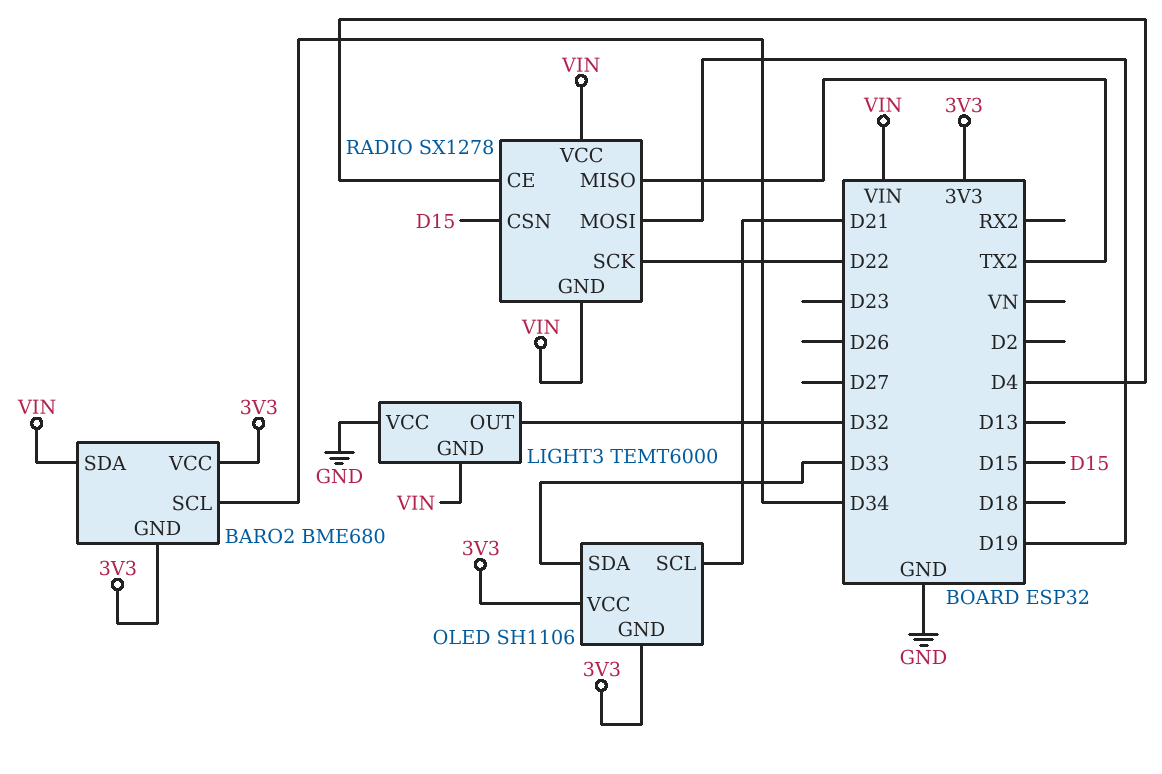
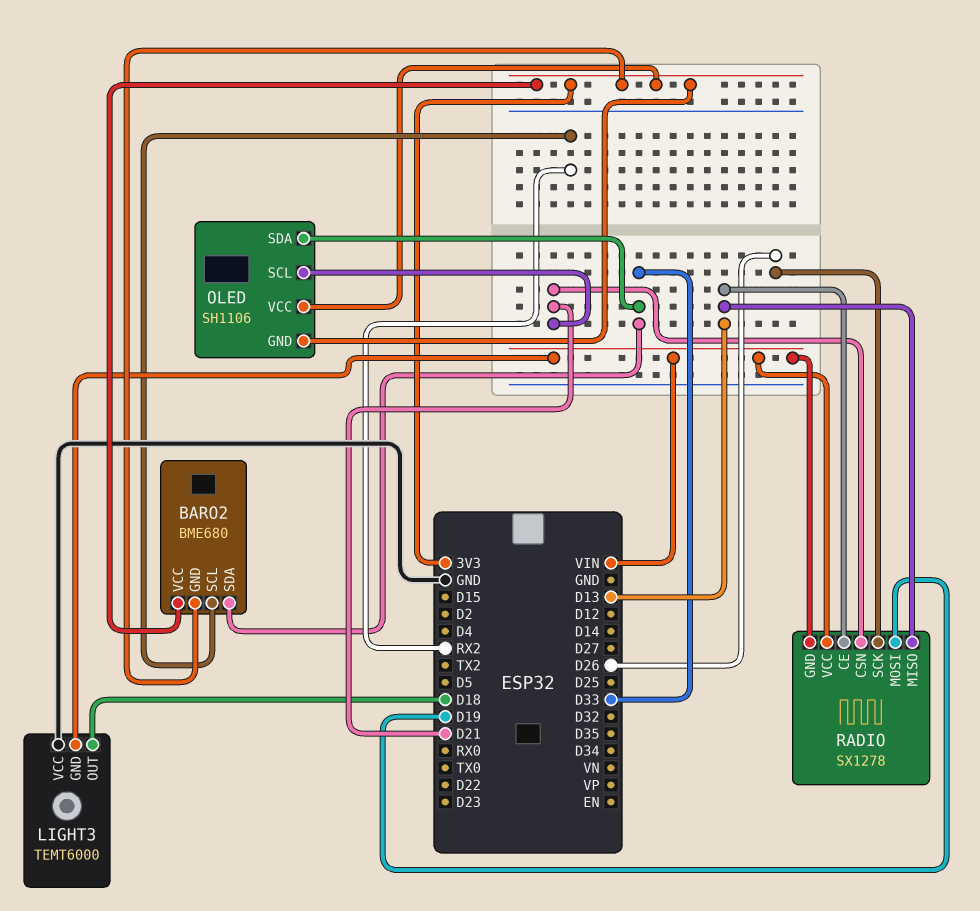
BARO2 pin SCL: D34 -> RX2
BARO2 pin SDA: VIN -> D33
LIGHT3 pin OUT: D32 -> D18
RADIO pin CE: D4 -> D13
RADIO pin CSN: D15 -> D21
RADIO pin MISO: TX2 -> D13
RADIO pin SCK: D22 -> D26

